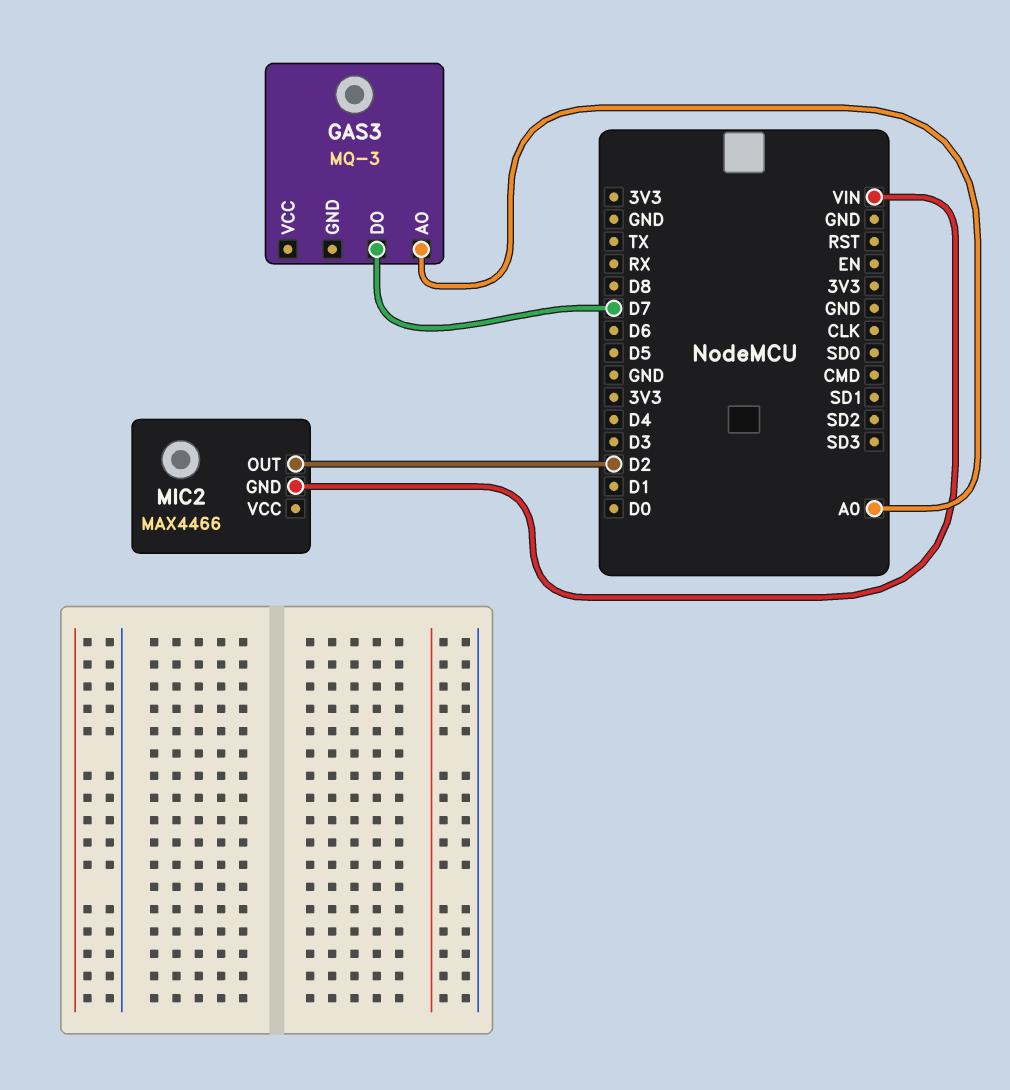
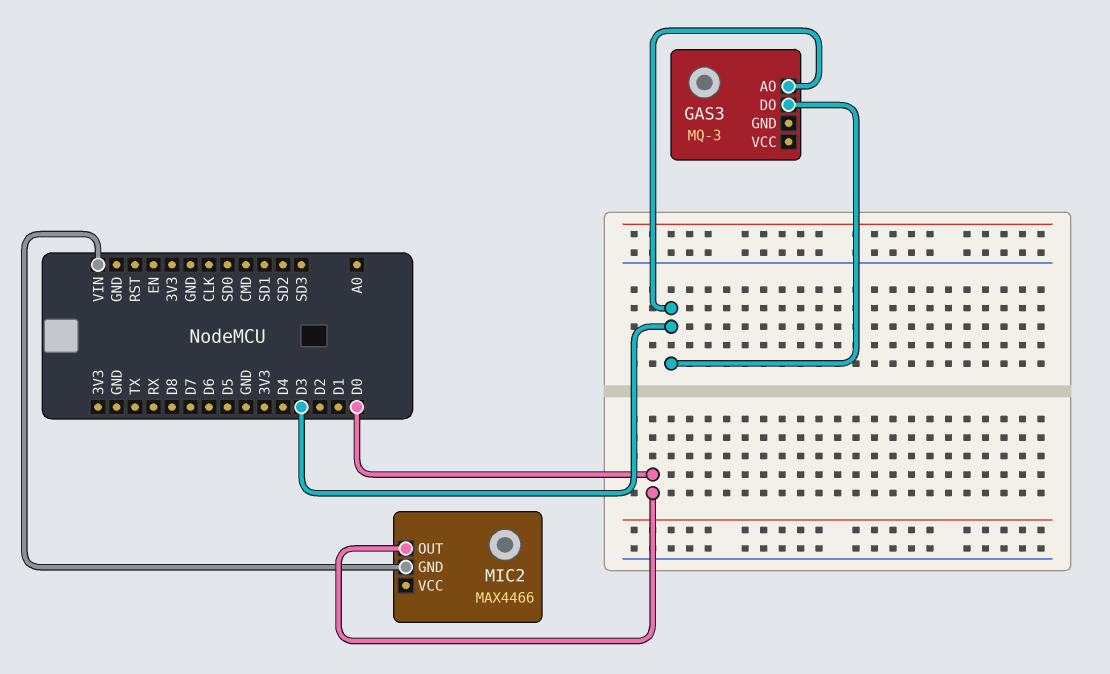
GAS3 pin AO: A0 -> D3
GAS3 pin DO: D7 -> D3
MIC2 pin OUT: D2 -> D0

